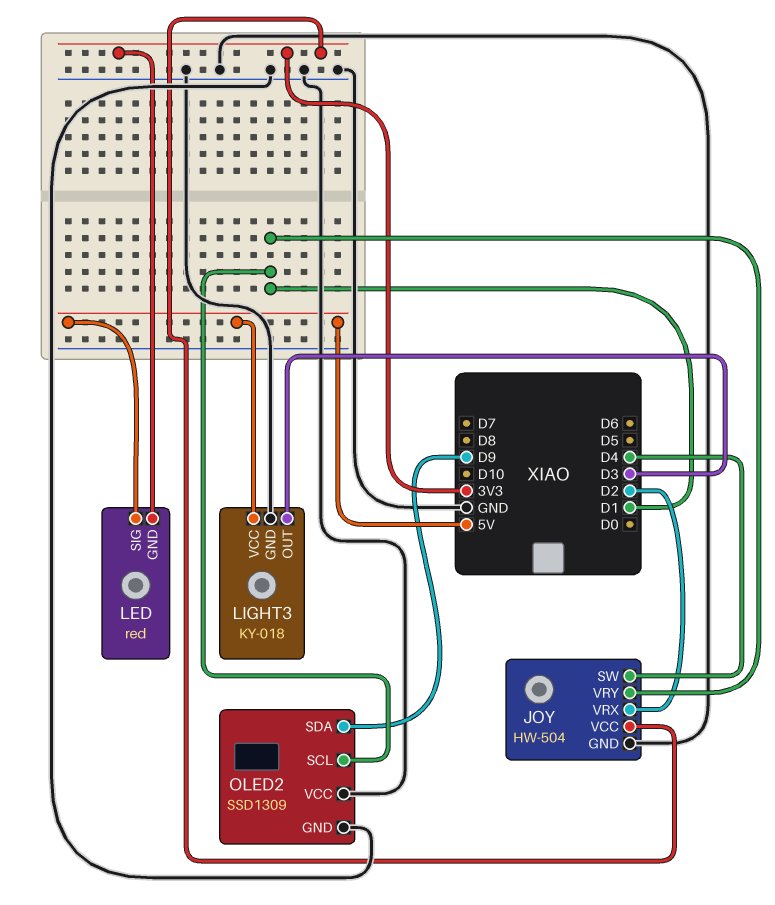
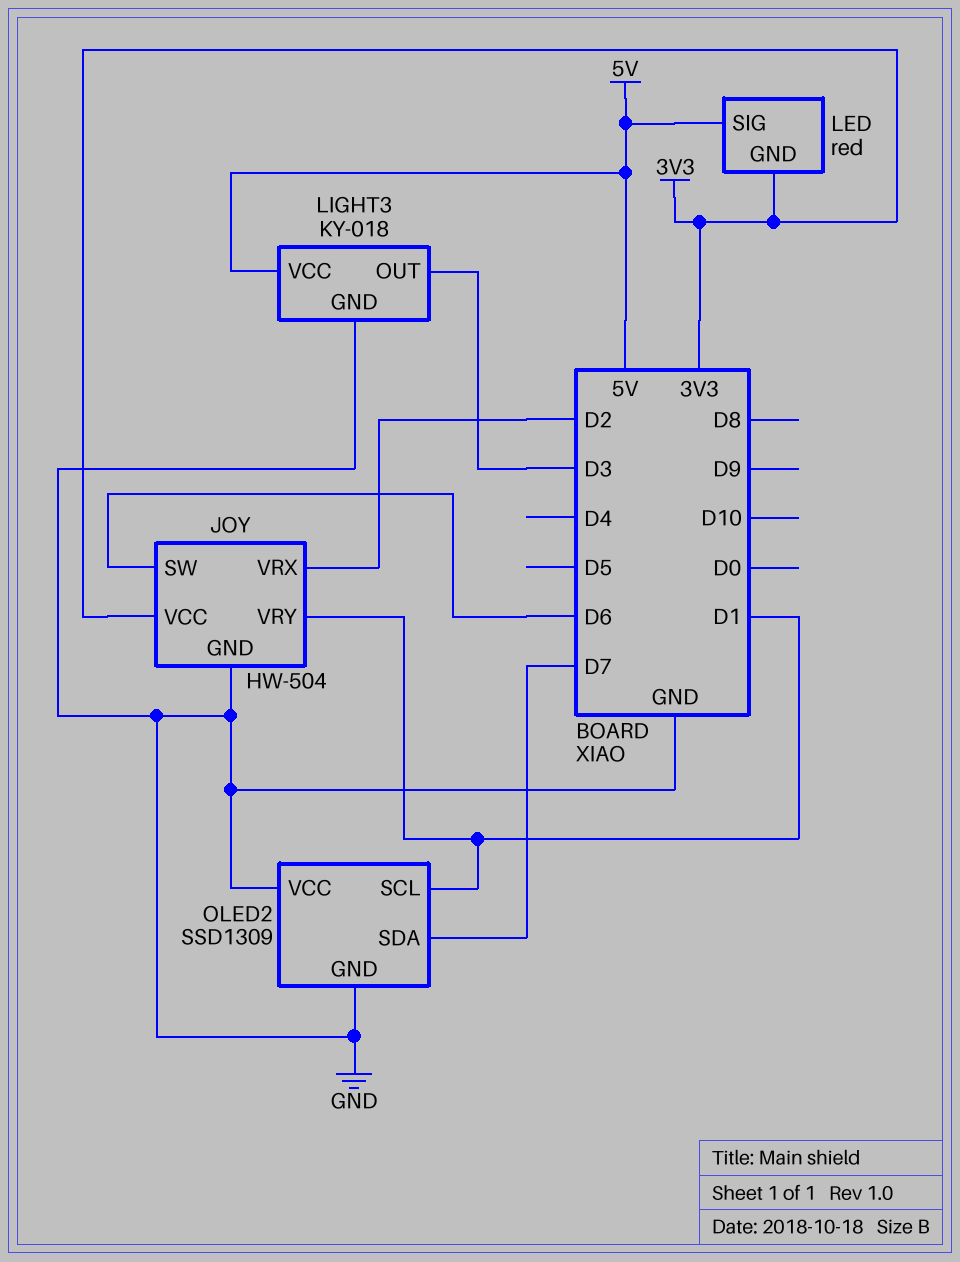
JOY pin SW: D4 -> D6
OLED2 pin SDA: D9 -> D7

